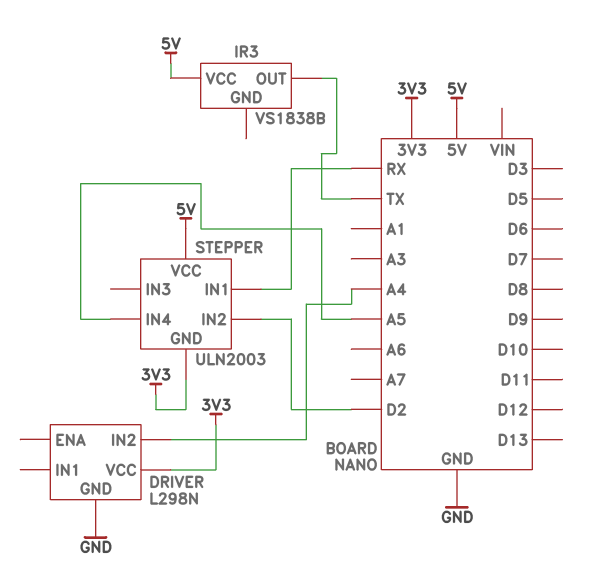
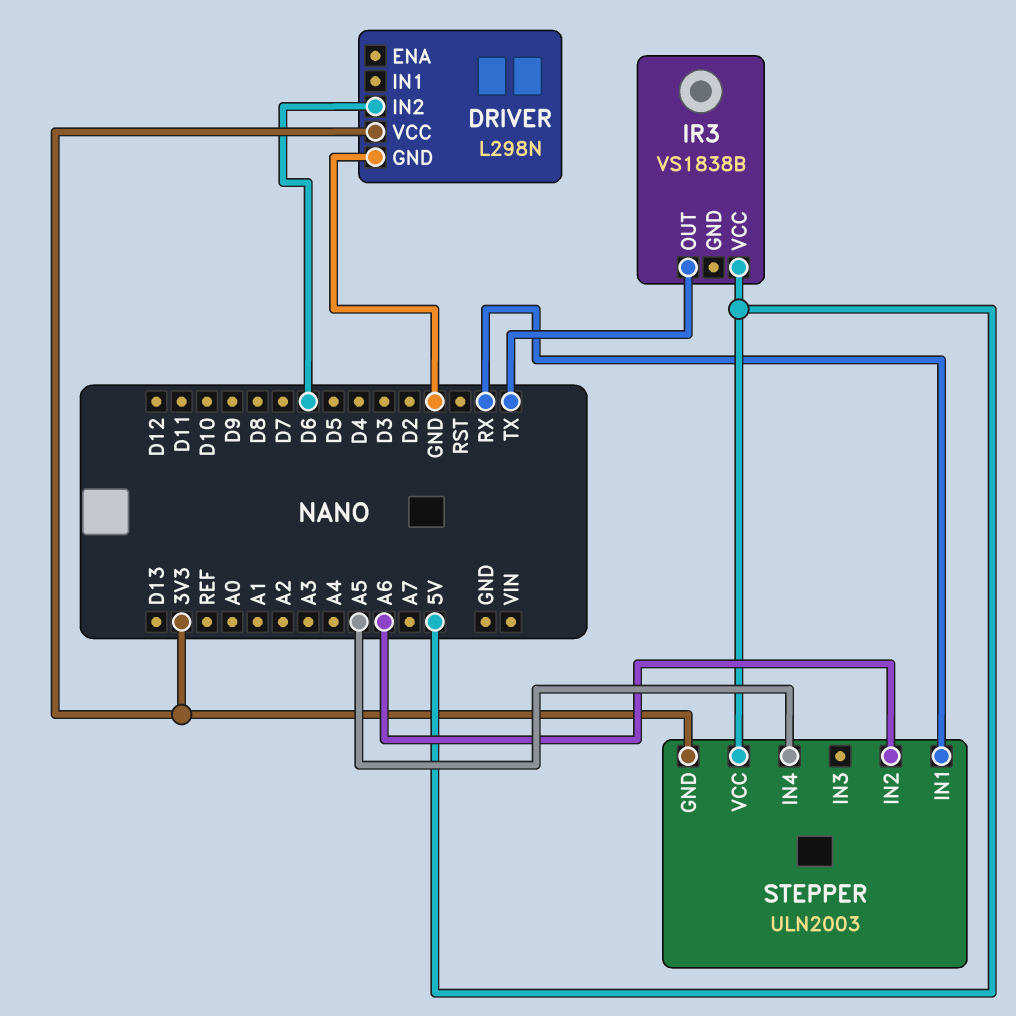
DRIVER pin IN2: A4 -> D6
STEPPER pin IN2: D2 -> A6

